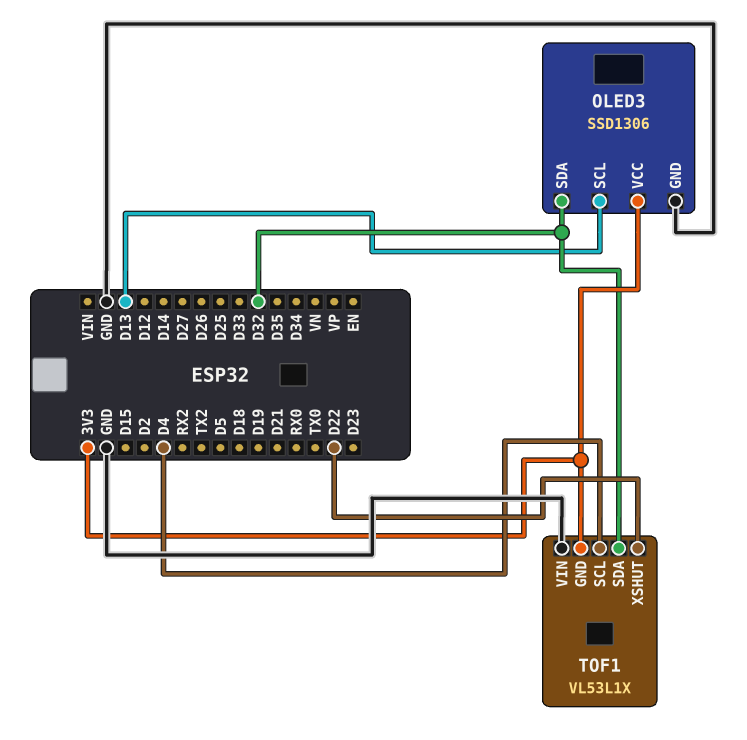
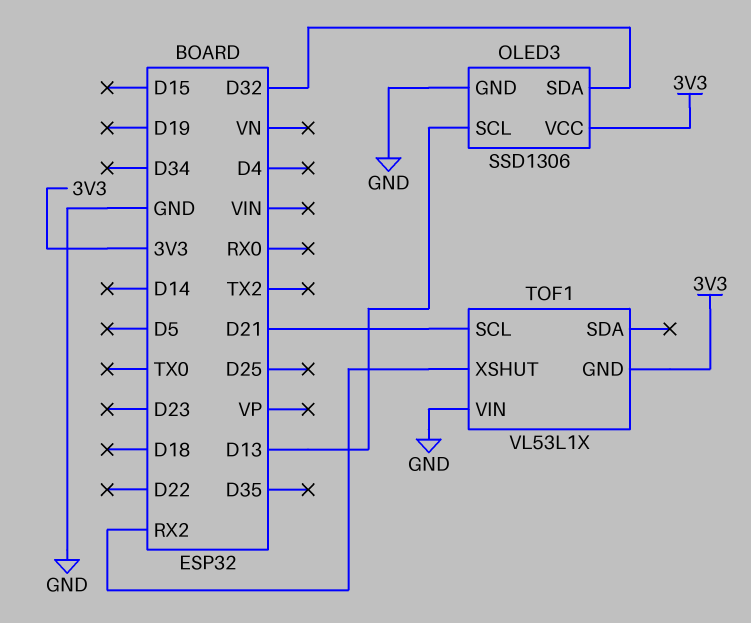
TOF1 pin SCL: D4 -> D21
TOF1 pin SDA: D32 -> none
TOF1 pin XSHUT: D22 -> RX2

